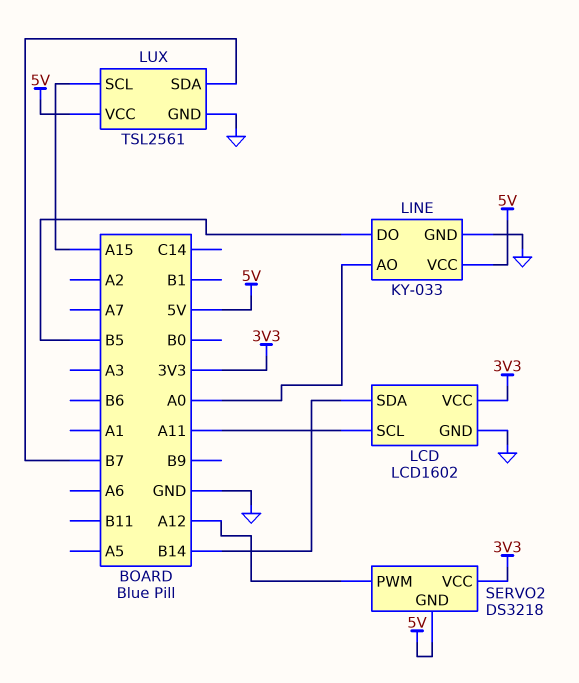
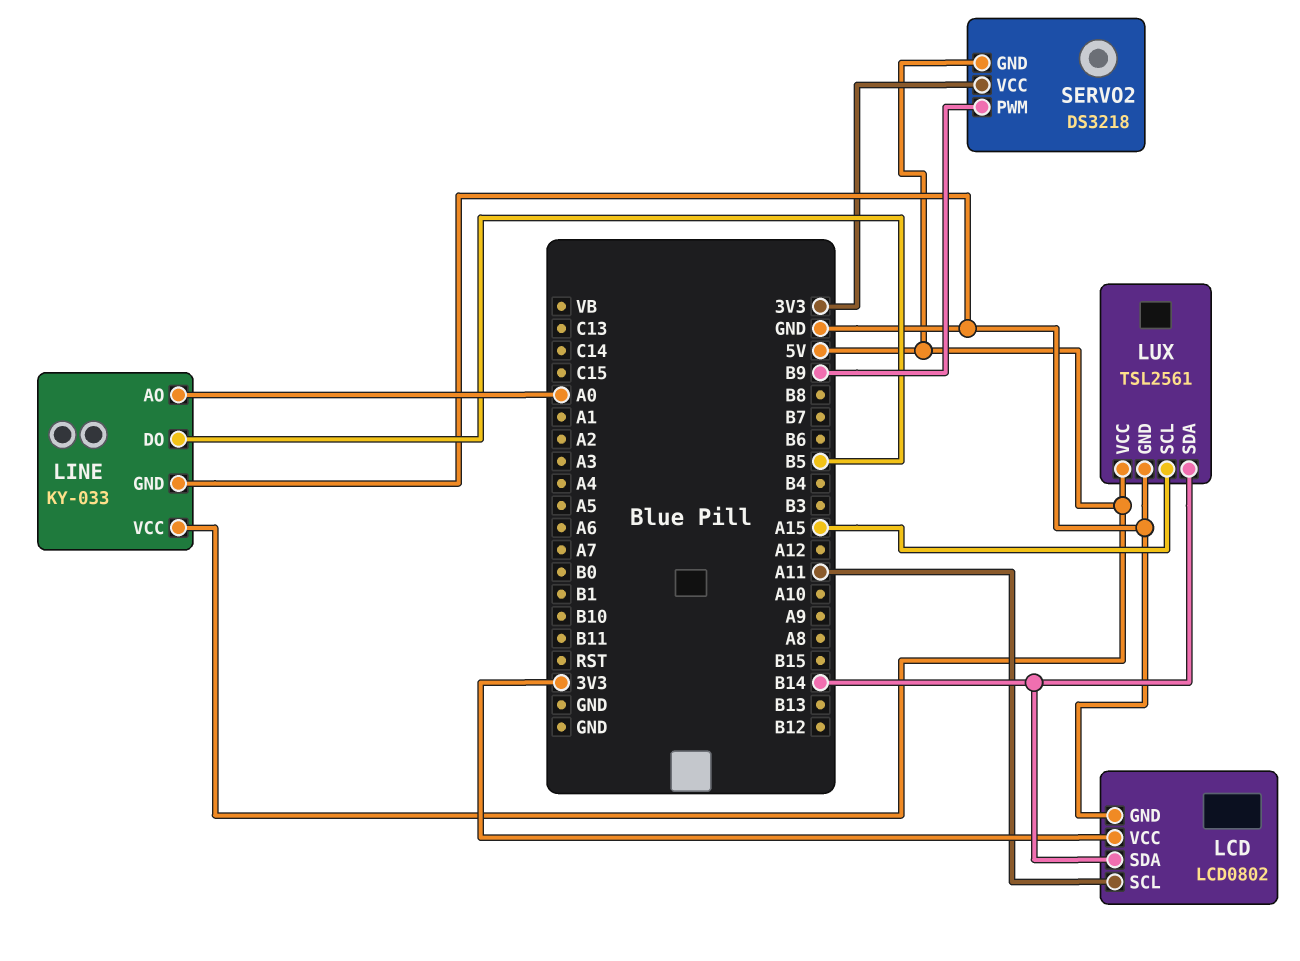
LCD: LCD1602 -> LCD0802
LUX pin SDA: B7 -> B14
SERVO2 pin PWM: A12 -> B9

